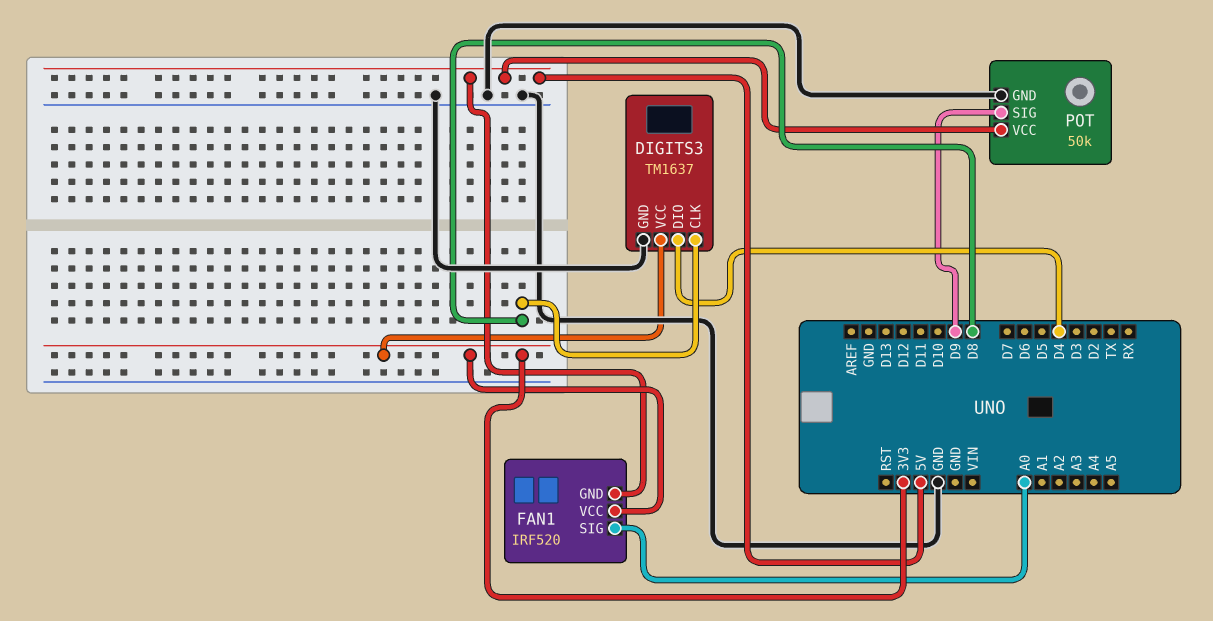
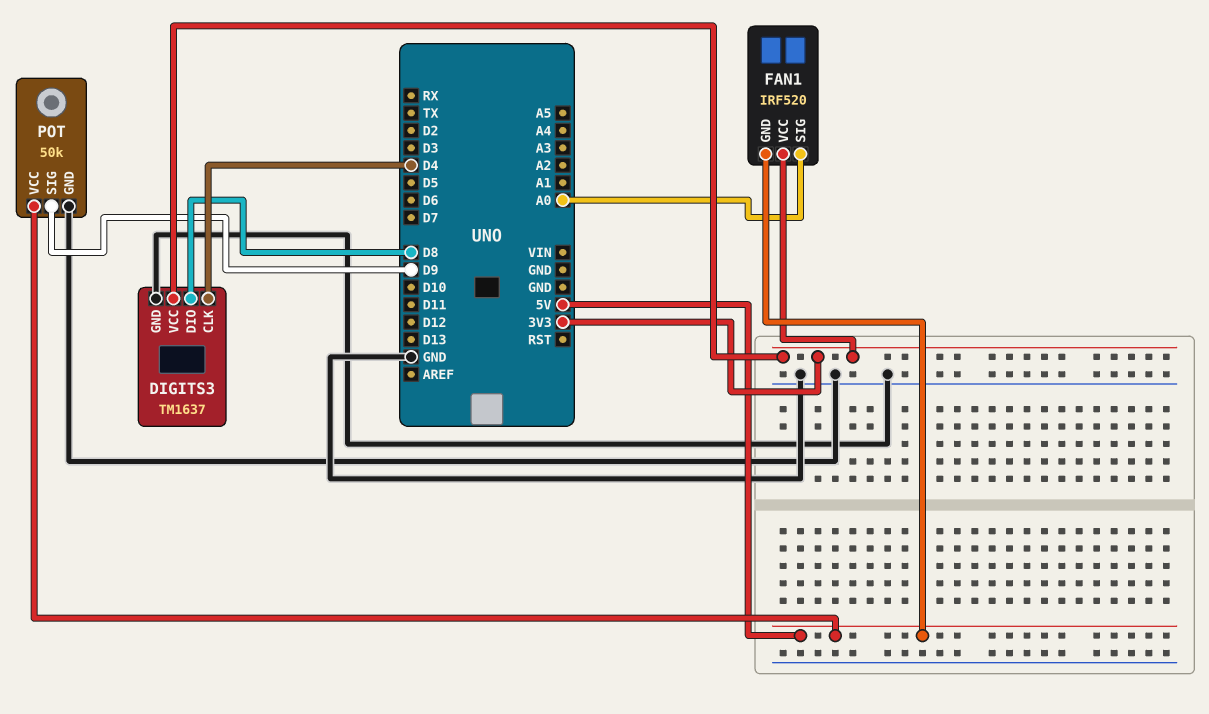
DIGITS3 pin CLK: D8 -> D4
DIGITS3 pin DIO: D4 -> D8

